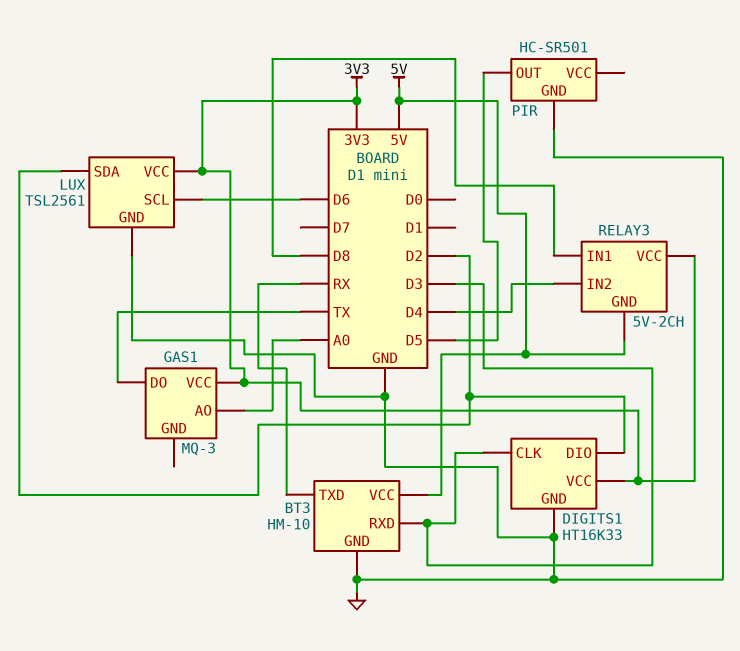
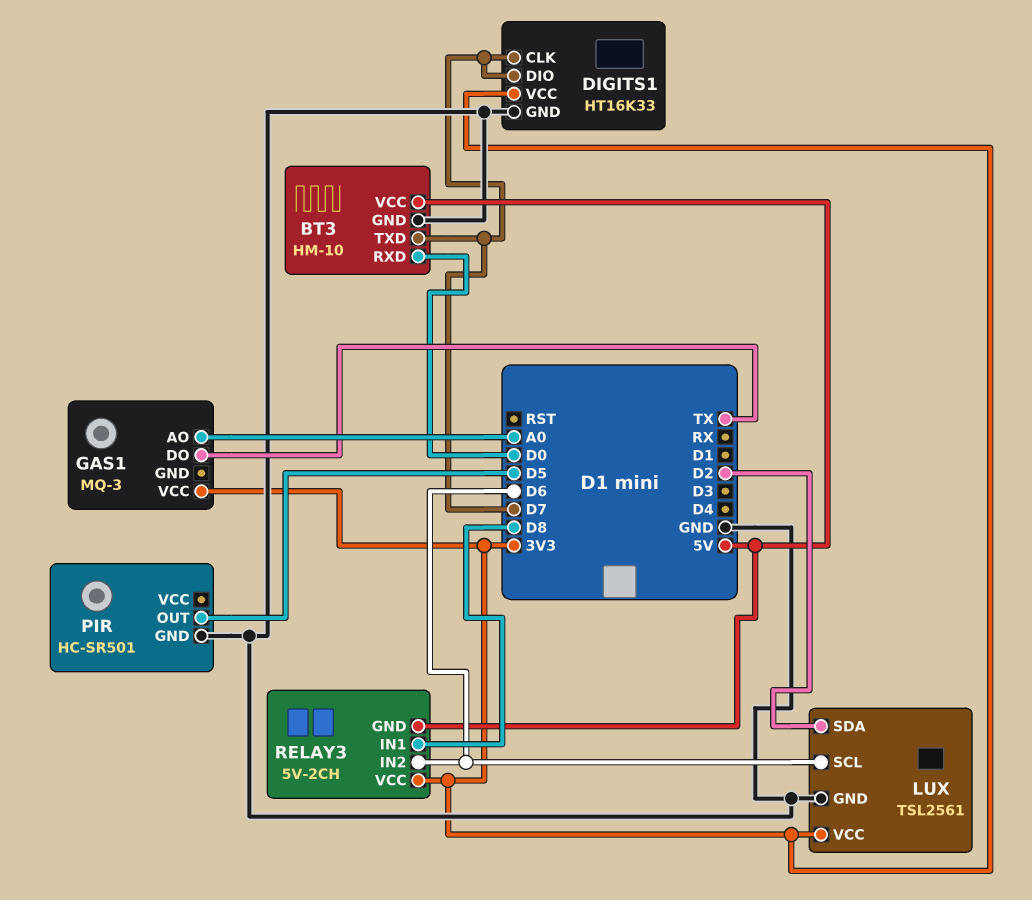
BT3 pin RXD: D3 -> D0
BT3 pin TXD: RX -> D7
DIGITS1 pin CLK: D3 -> D7
DIGITS1 pin DIO: D2 -> D7
RELAY3 pin IN2: D4 -> D6

